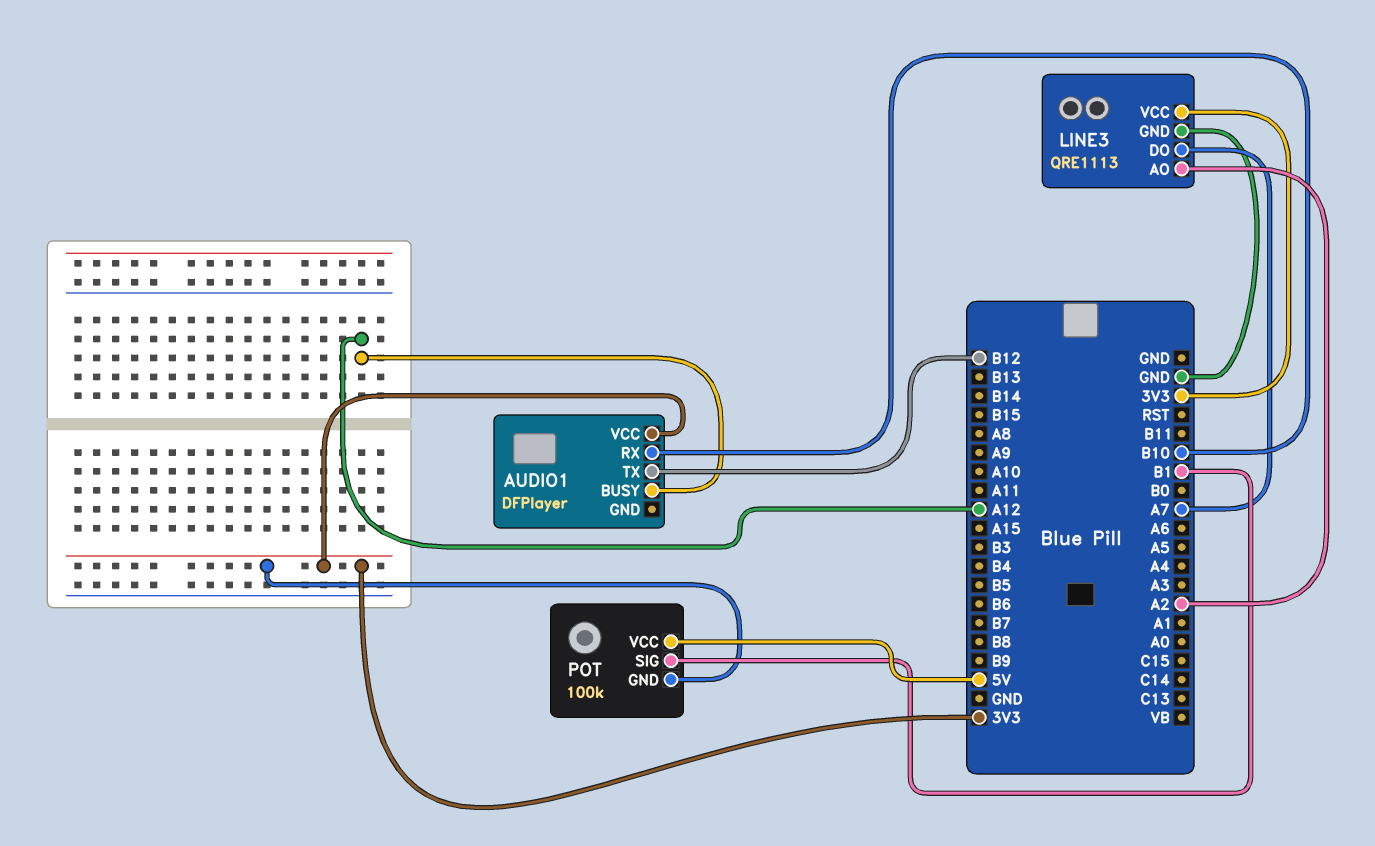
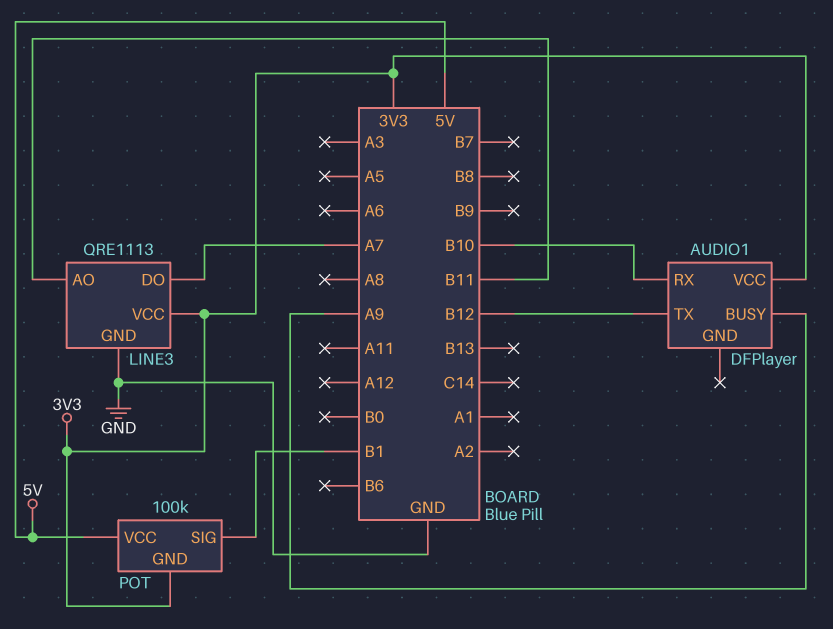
AUDIO1 pin BUSY: A12 -> A9
LINE3 pin AO: A2 -> B11

